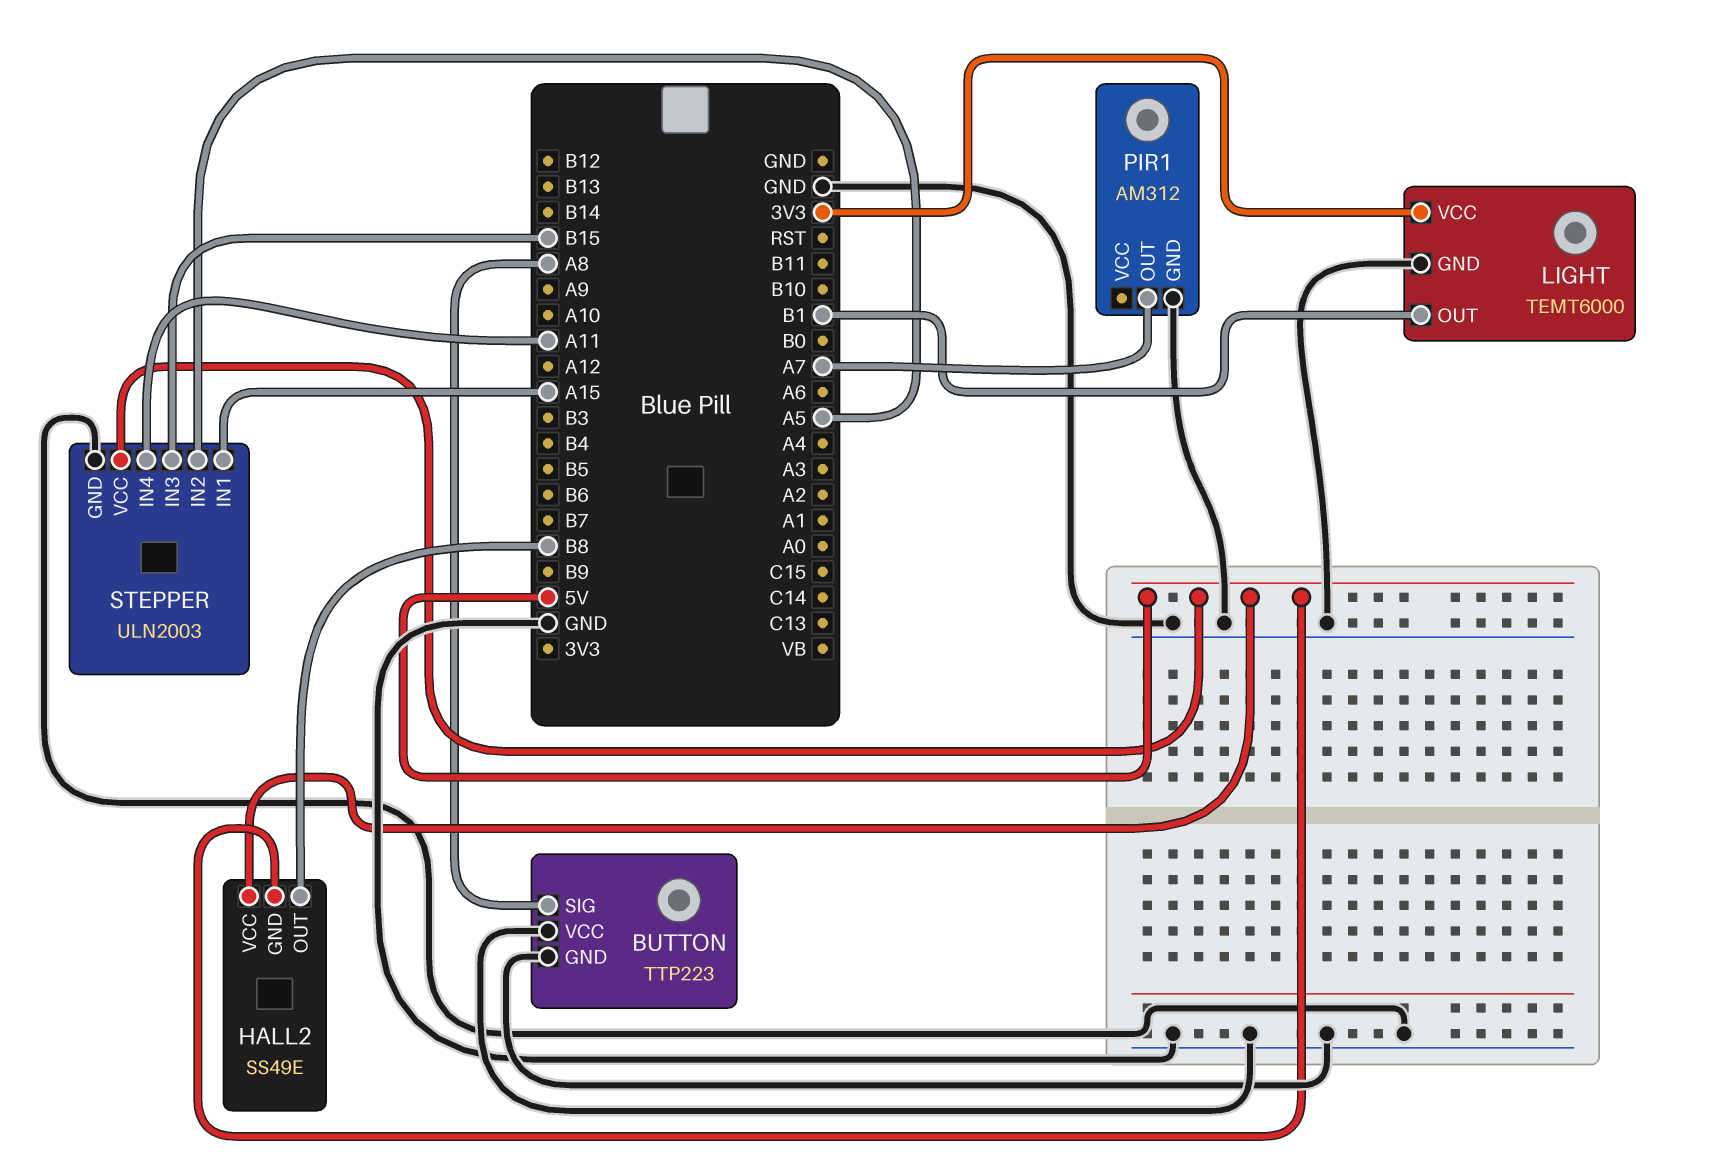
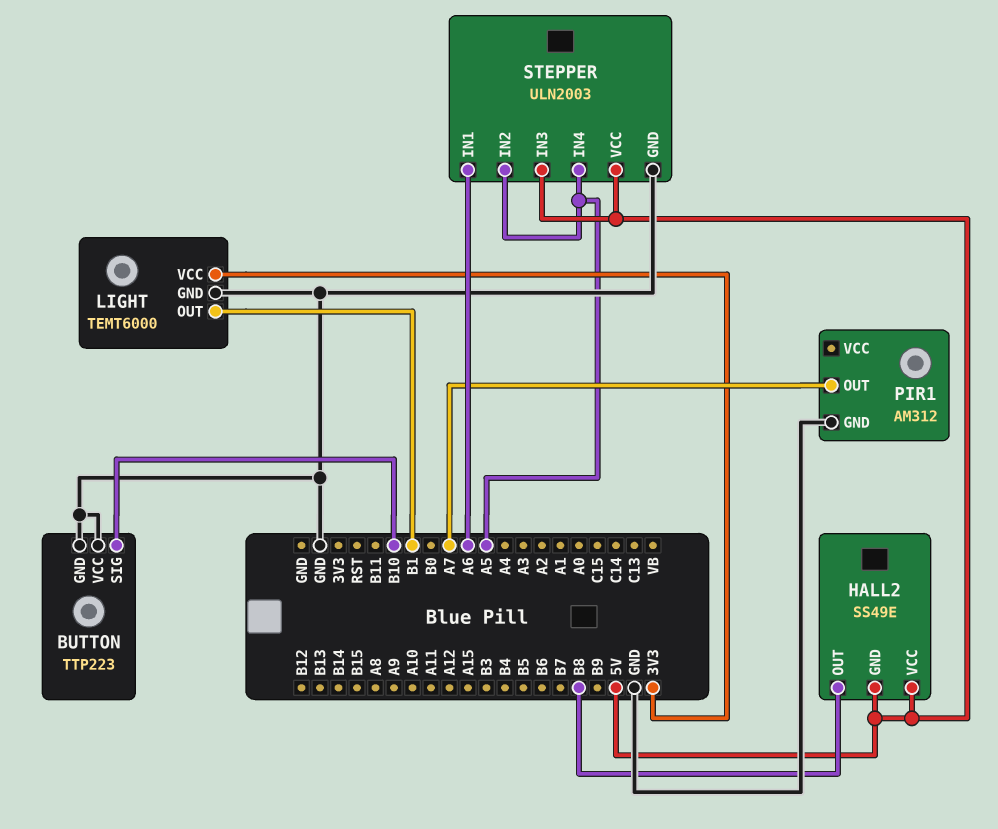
BUTTON pin SIG: A8 -> B10
STEPPER pin IN1: A15 -> A6
STEPPER pin IN3: B15 -> 5V
STEPPER pin IN4: A11 -> A5

